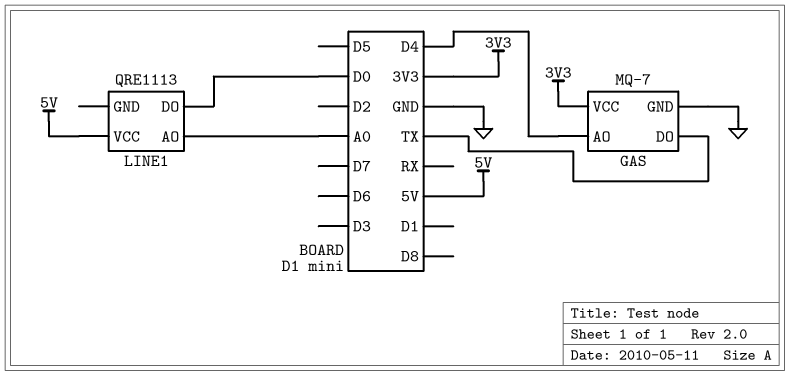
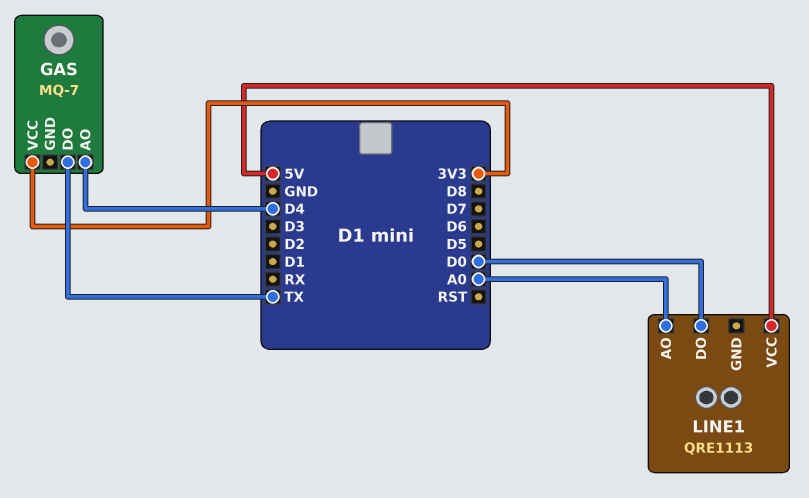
GAS pin GND: GND -> none

